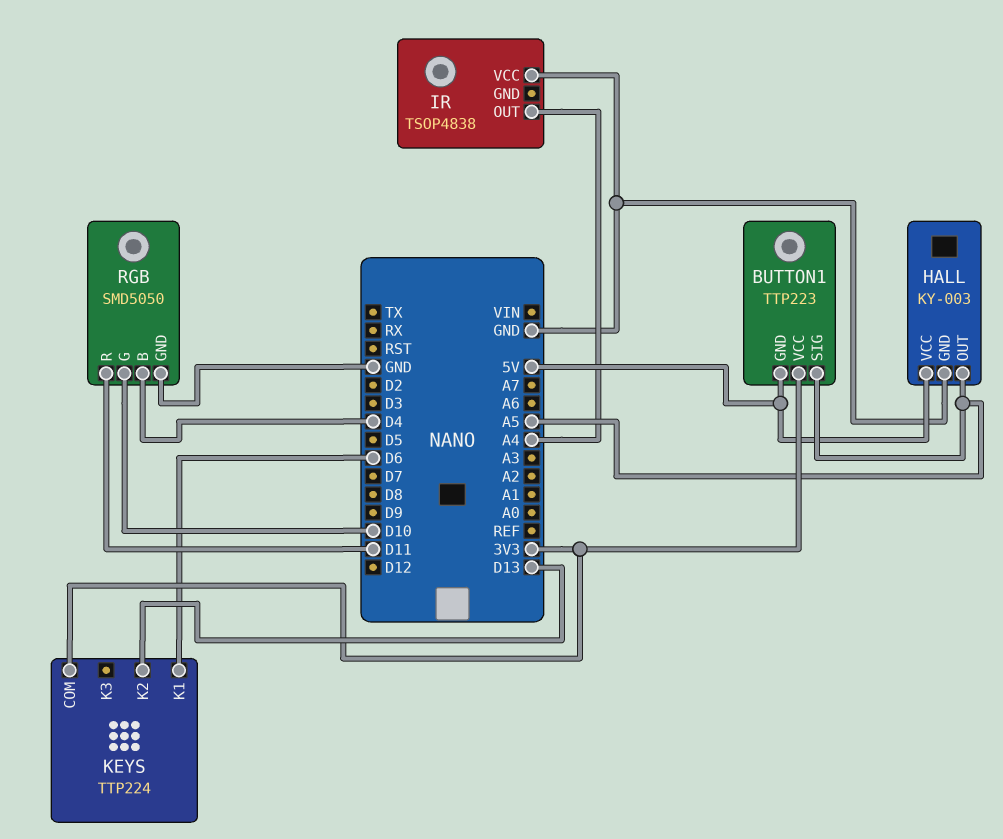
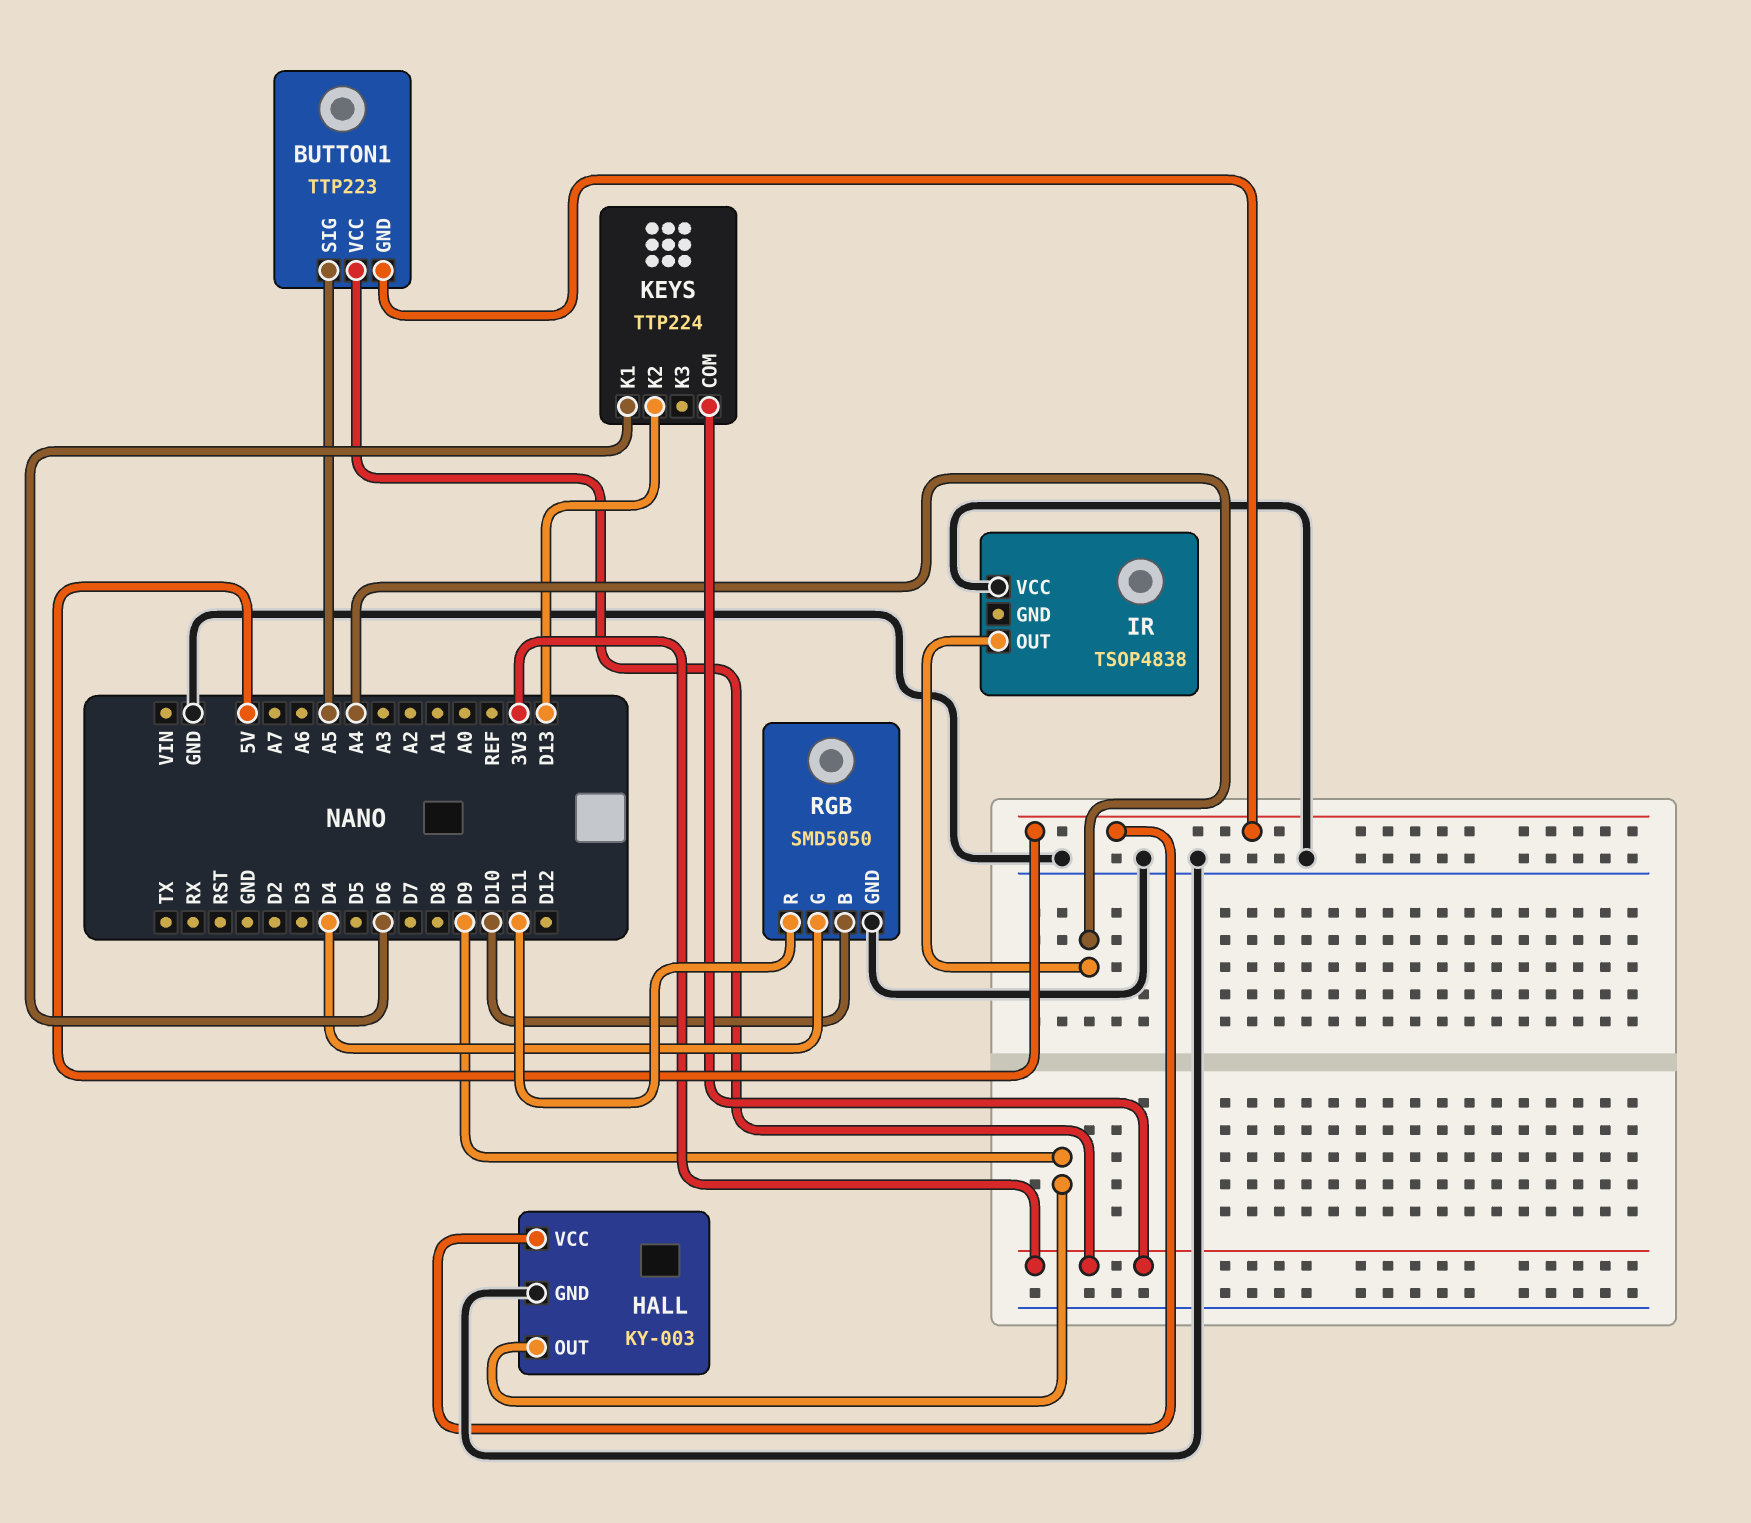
HALL pin OUT: A5 -> D9
RGB pin B: D4 -> D10
RGB pin G: D10 -> D4

